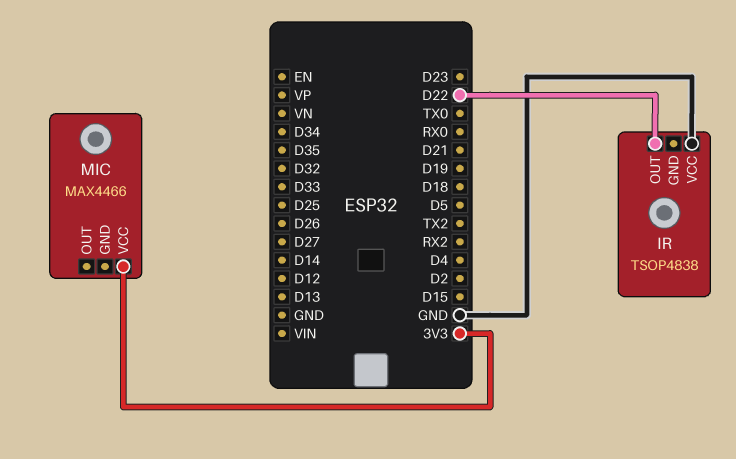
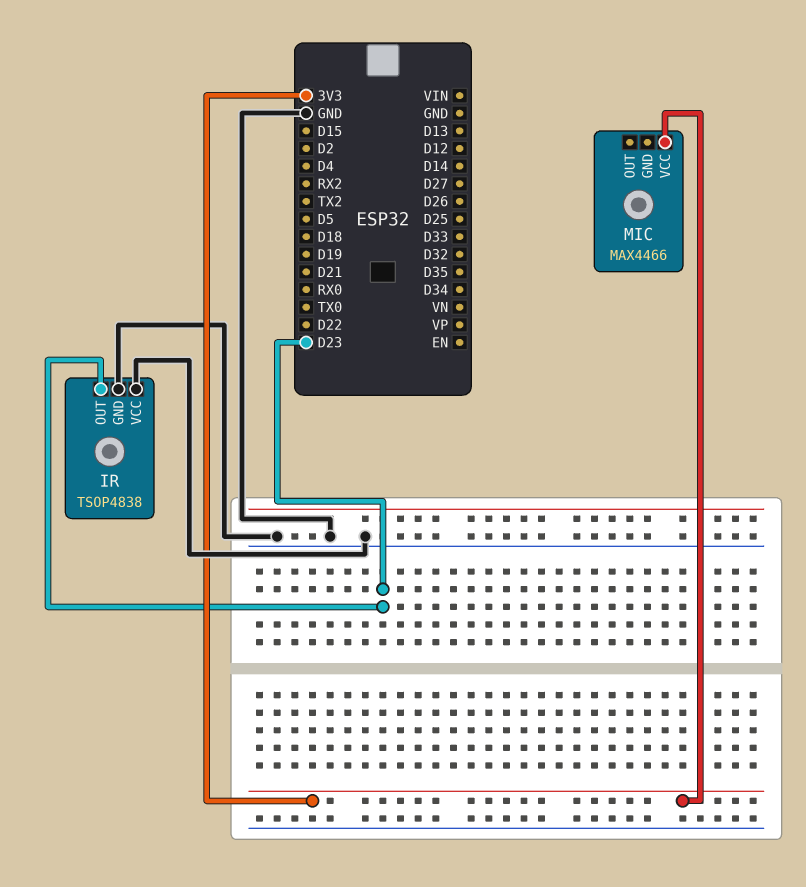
IR pin GND: none -> GND
IR pin OUT: D22 -> D23

